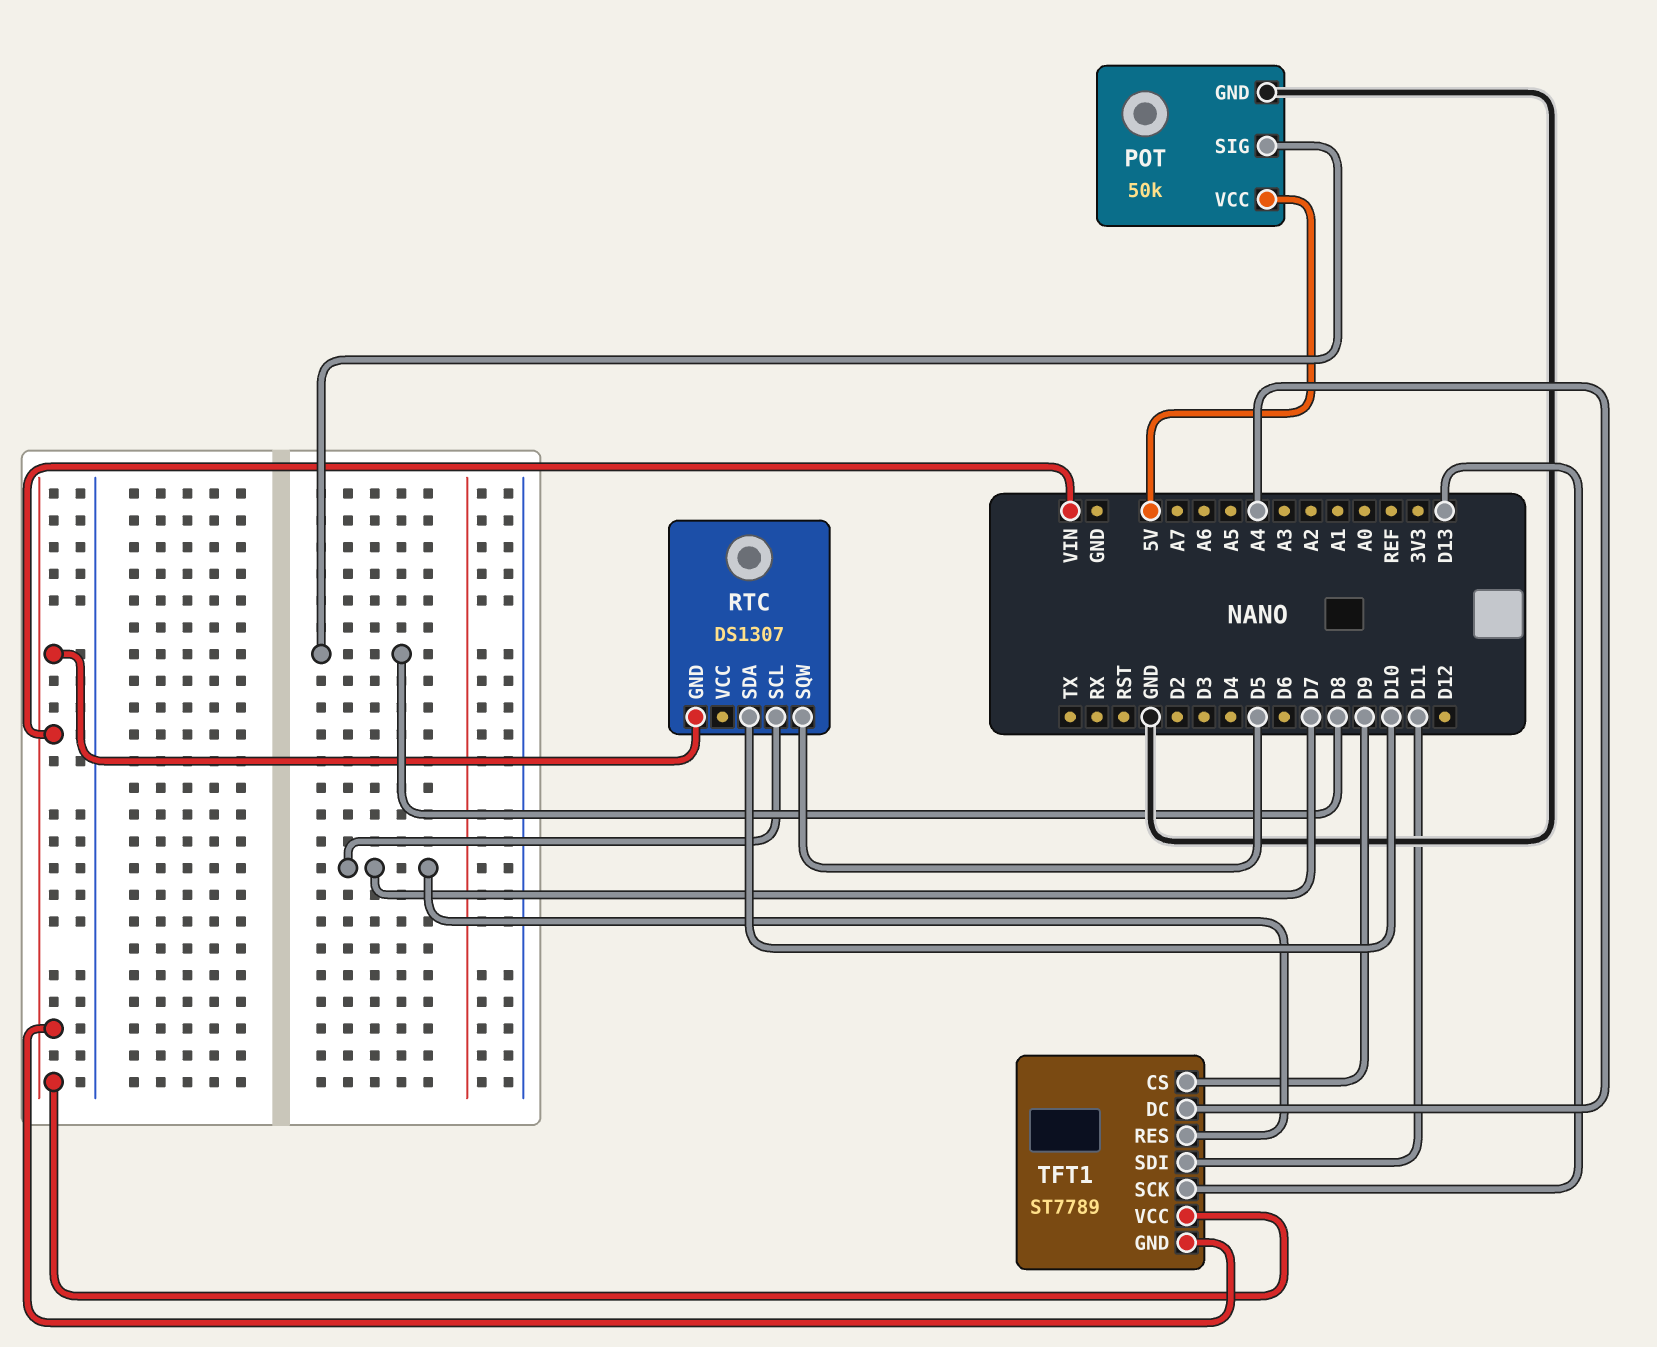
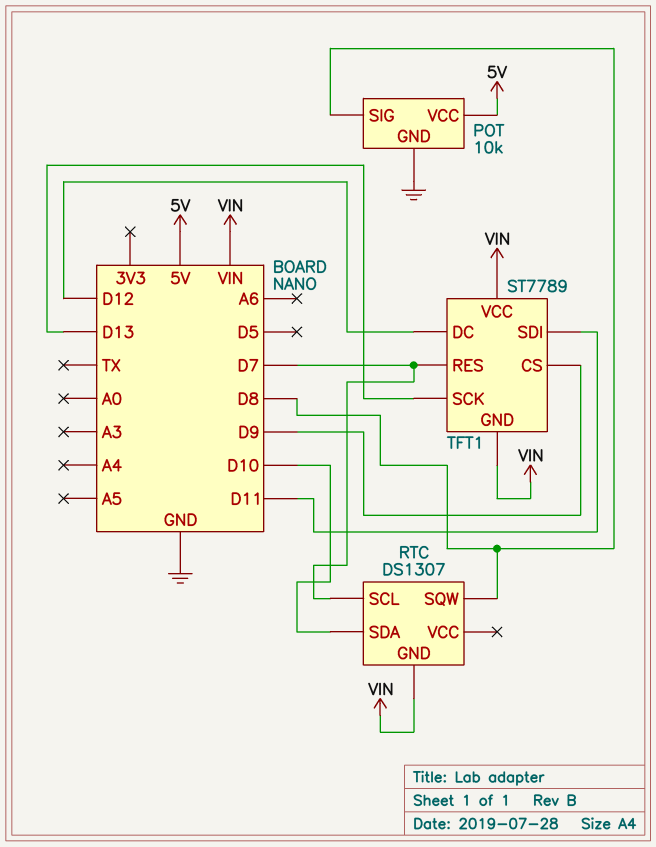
POT: 50k -> 10k
RTC pin SQW: D5 -> D8
TFT1 pin DC: A4 -> D12

